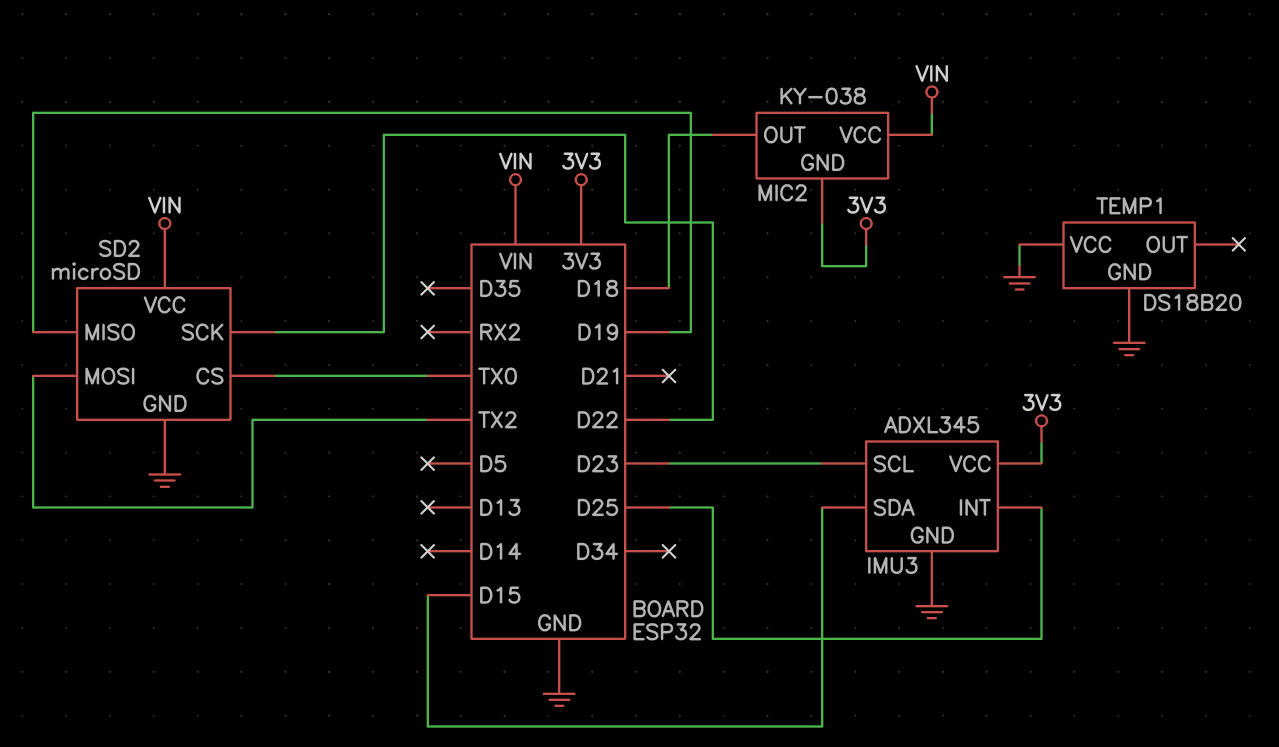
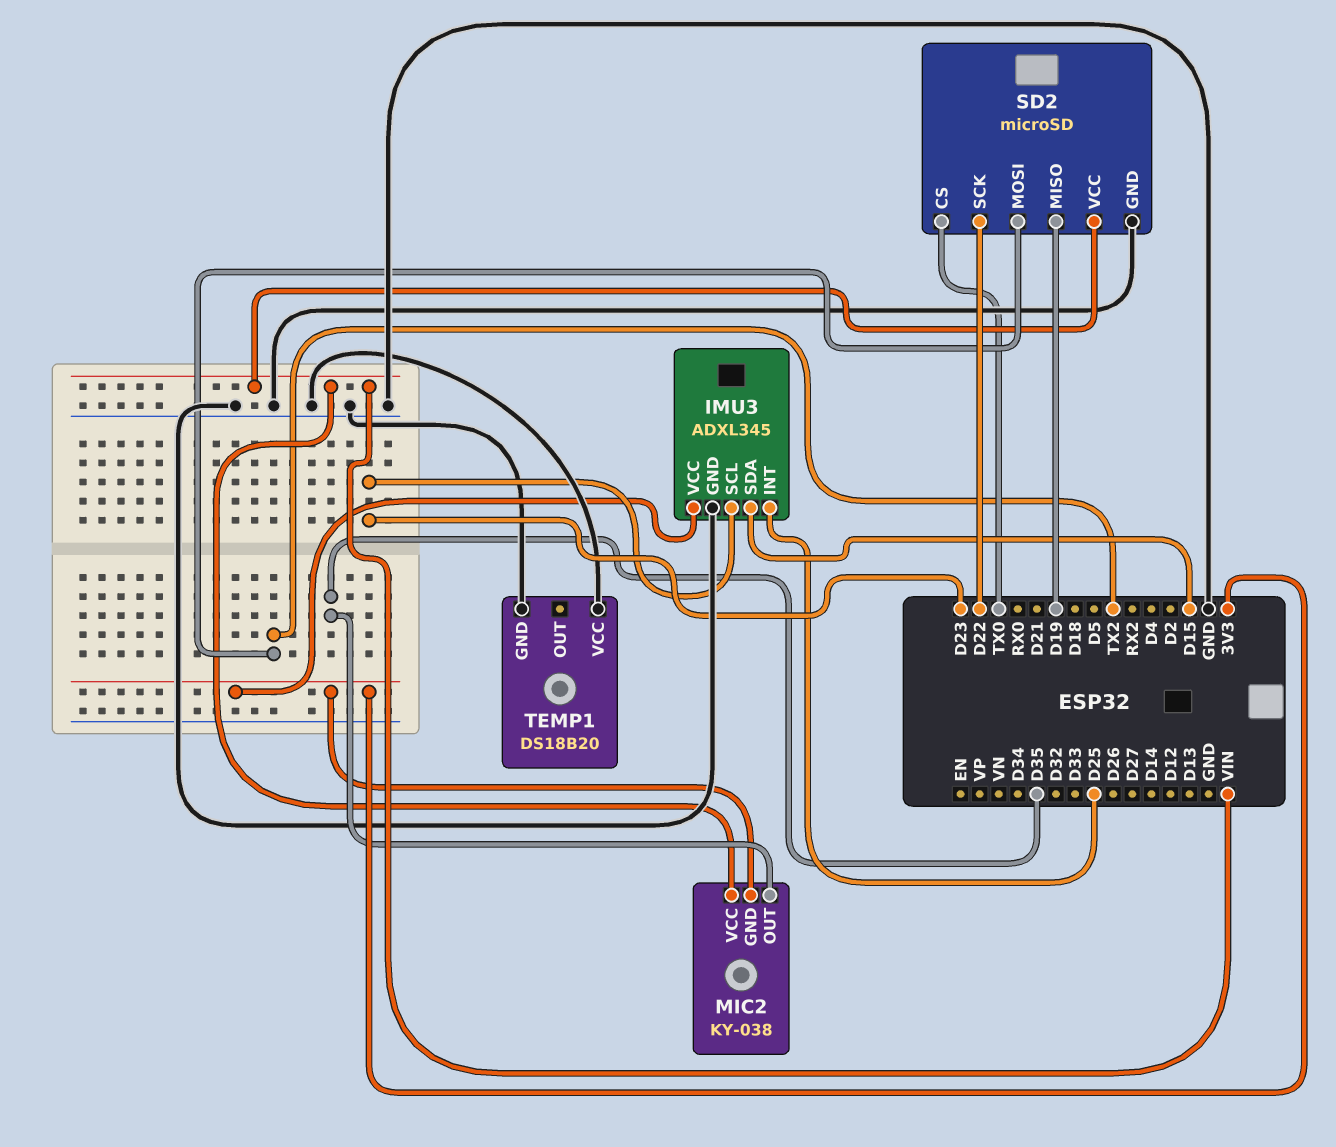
MIC2 pin OUT: D18 -> D35

